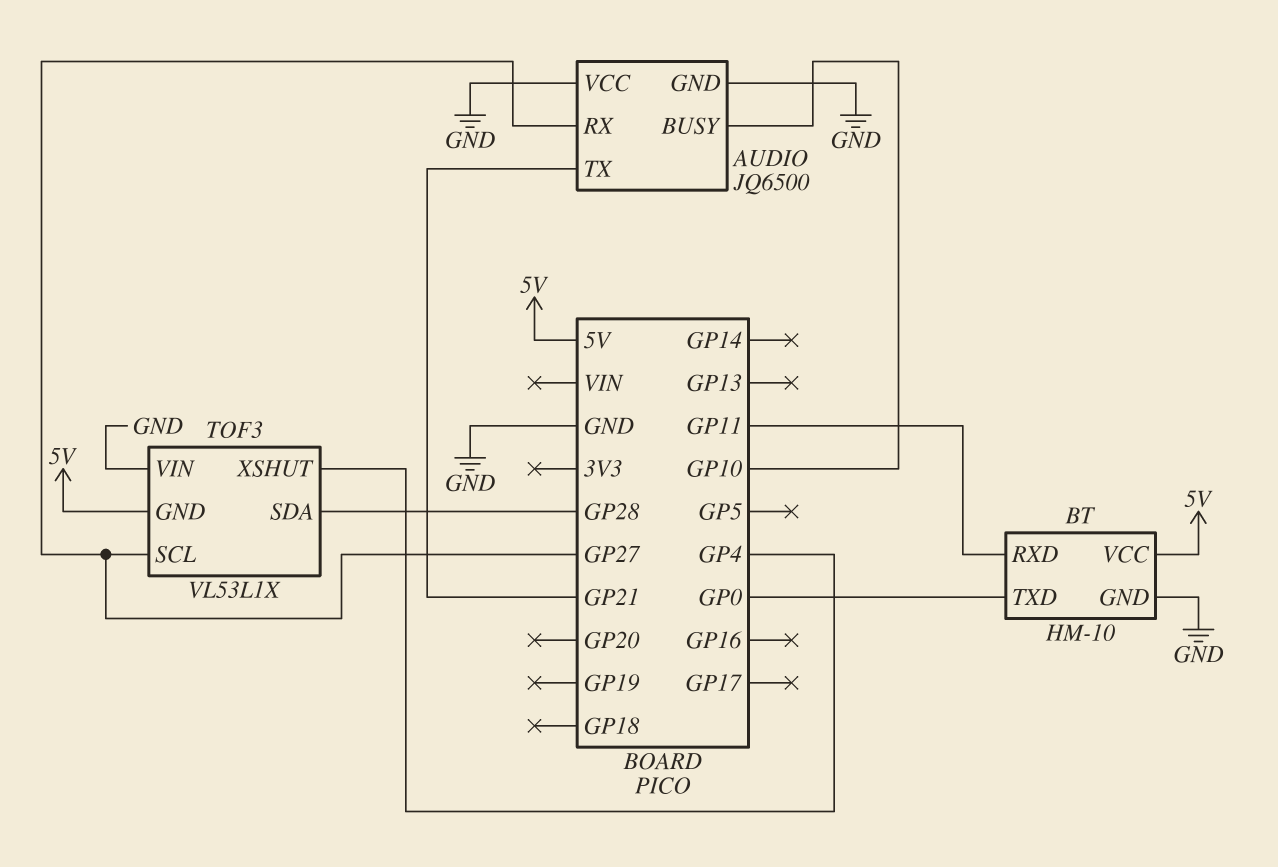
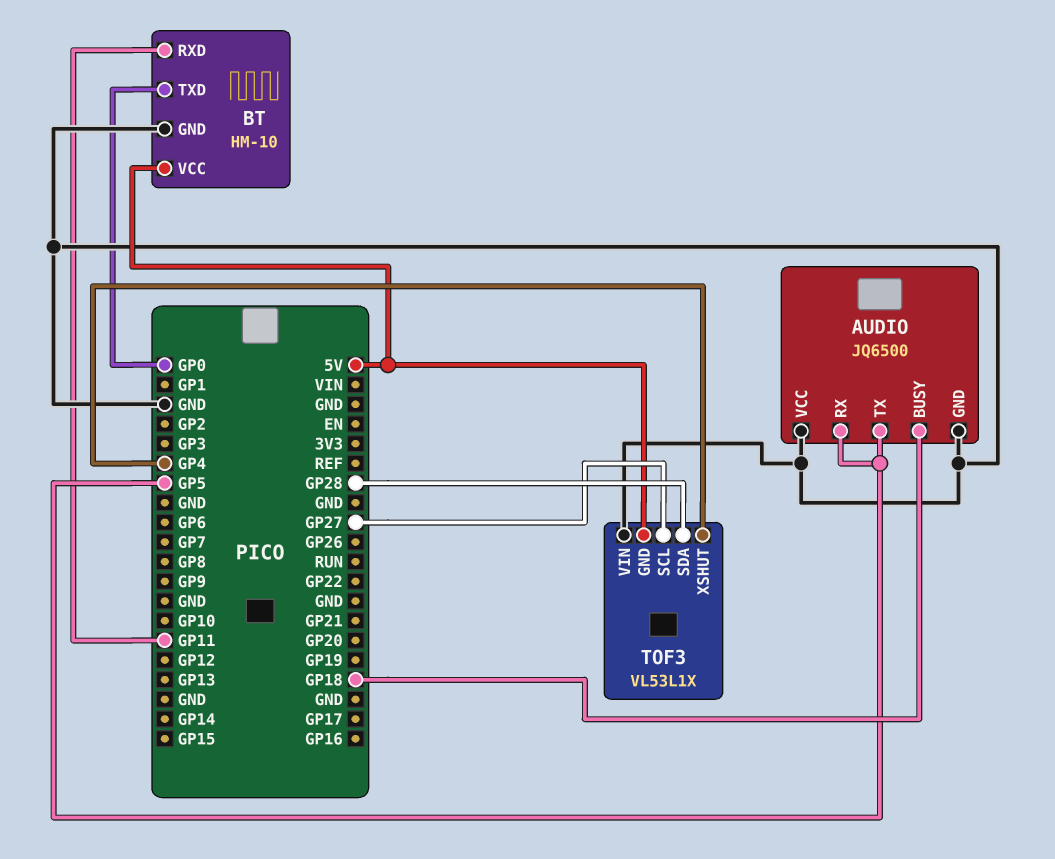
AUDIO pin BUSY: GP10 -> GP18
AUDIO pin RX: GP27 -> GP5
AUDIO pin TX: GP21 -> GP5

